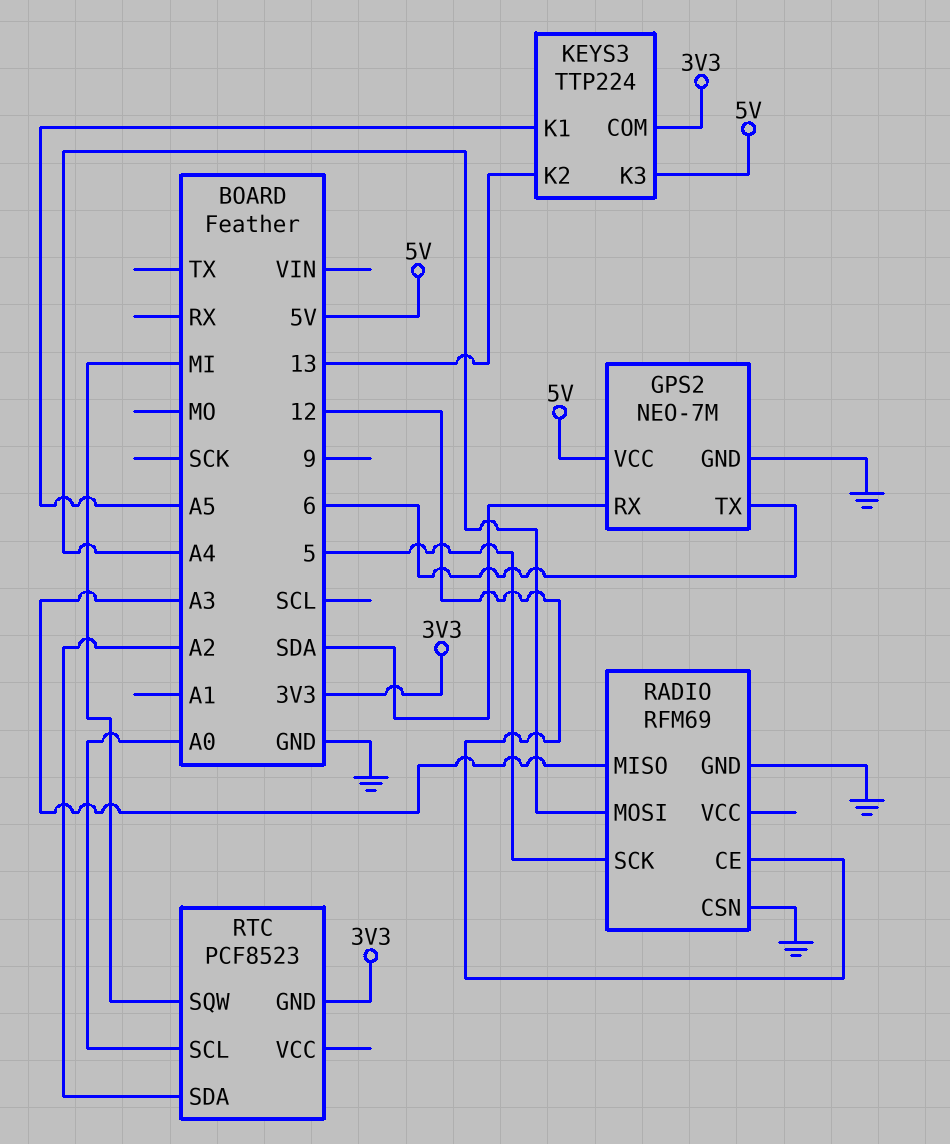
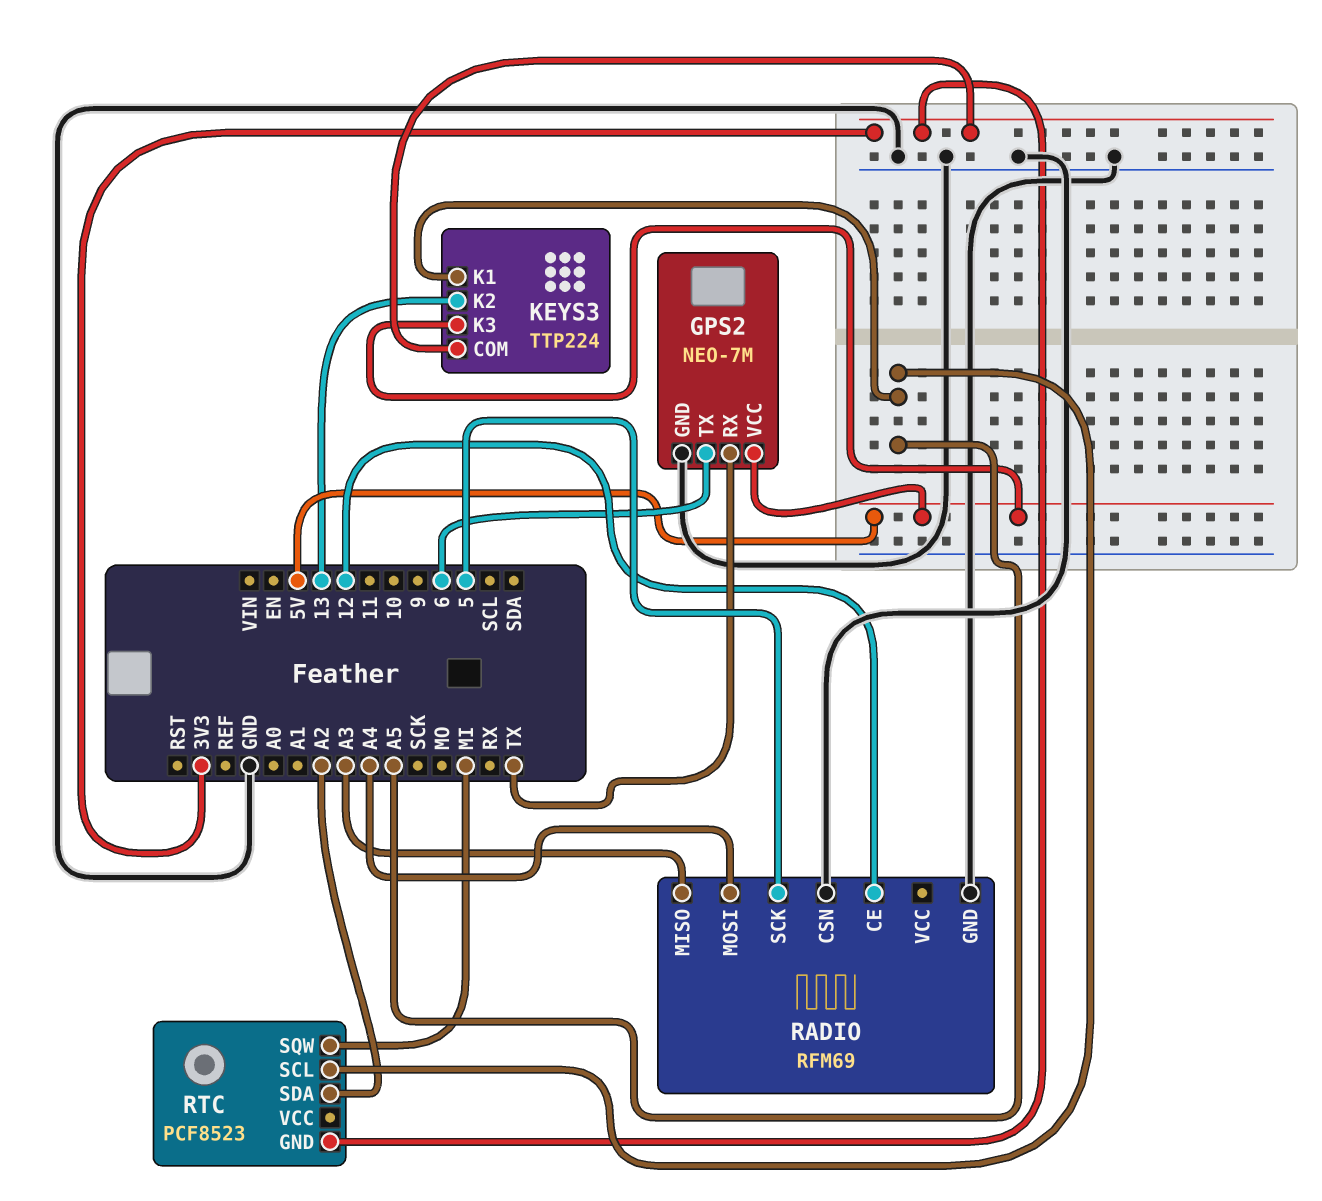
GPS2 pin RX: SDA -> TX
RTC pin SCL: A0 -> A5

